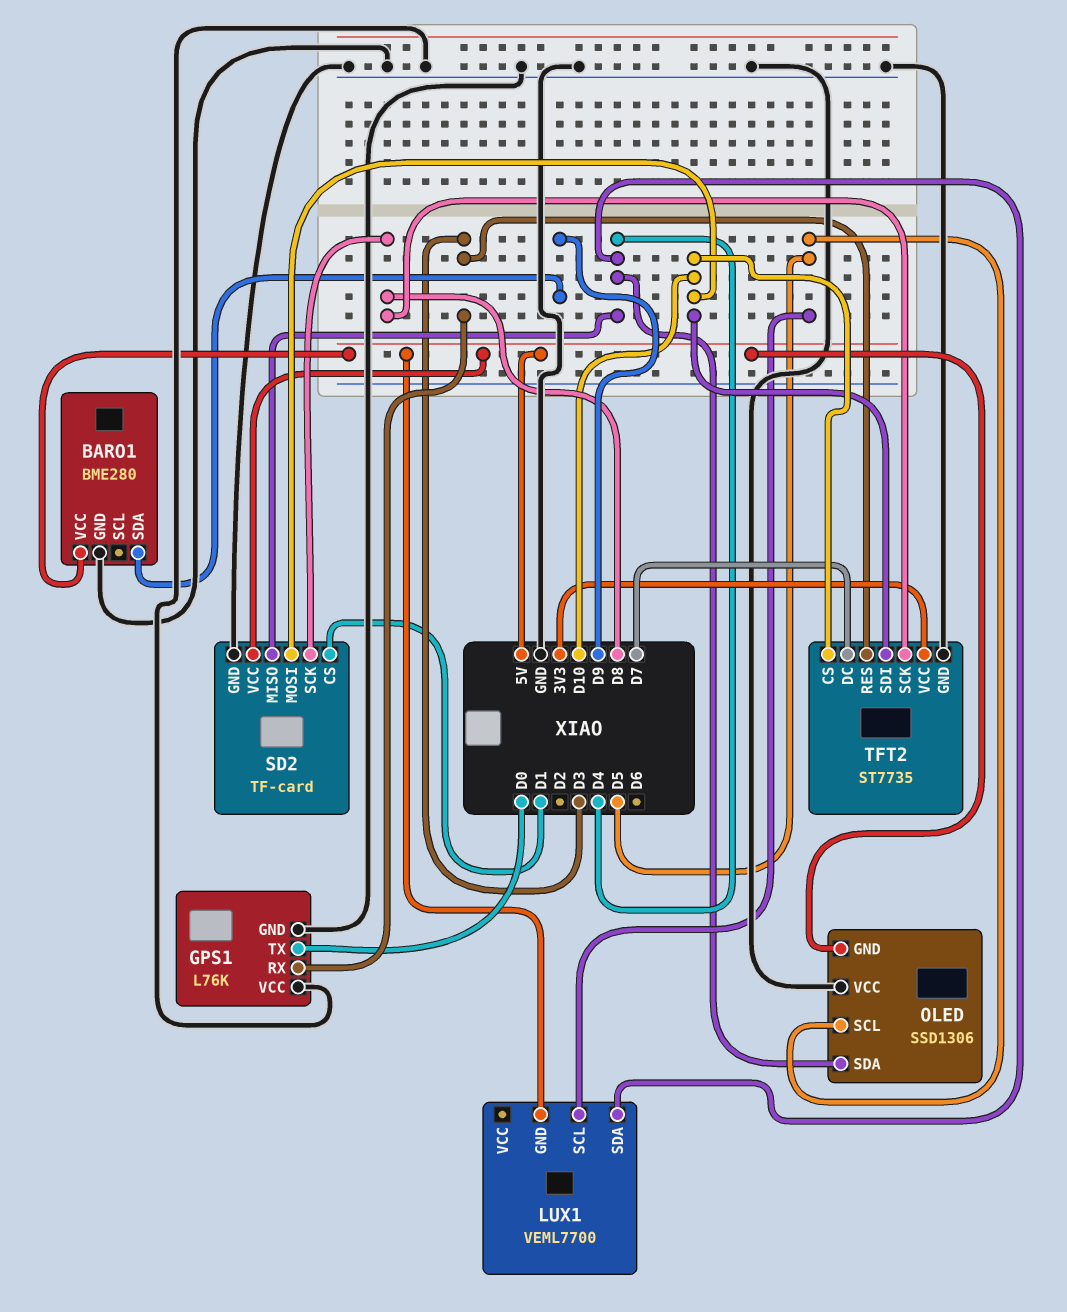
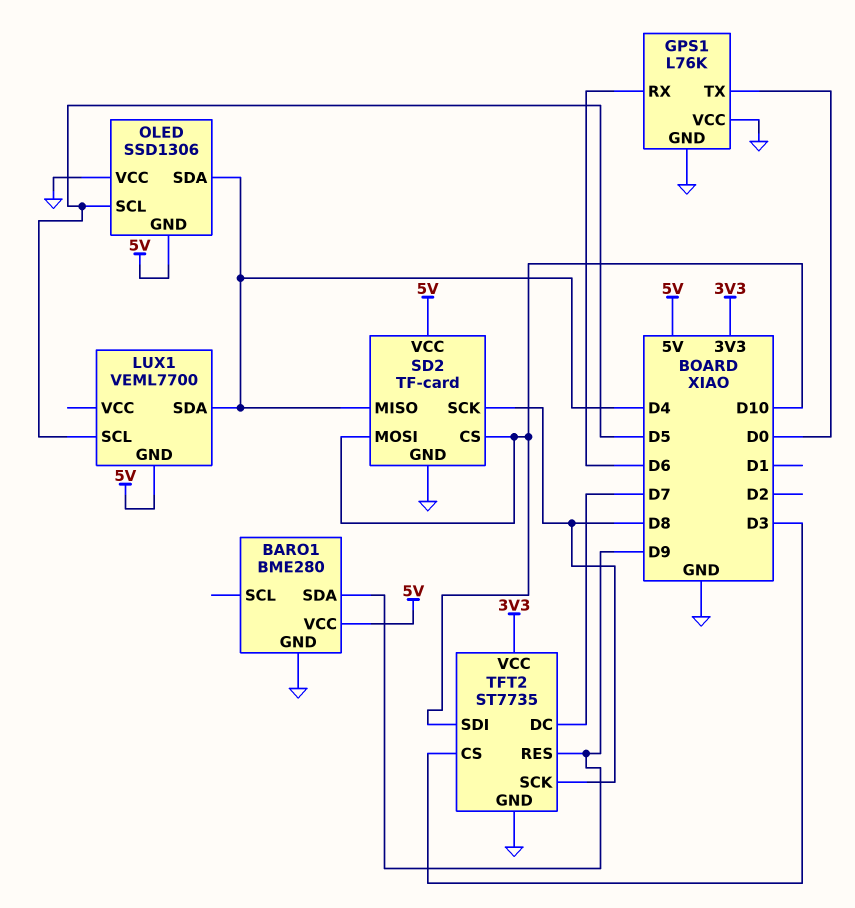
GPS1 pin RX: D3 -> D6
SD2 pin CS: D1 -> D10
TFT2 pin CS: D10 -> D3
TFT2 pin RES: D3 -> D9

